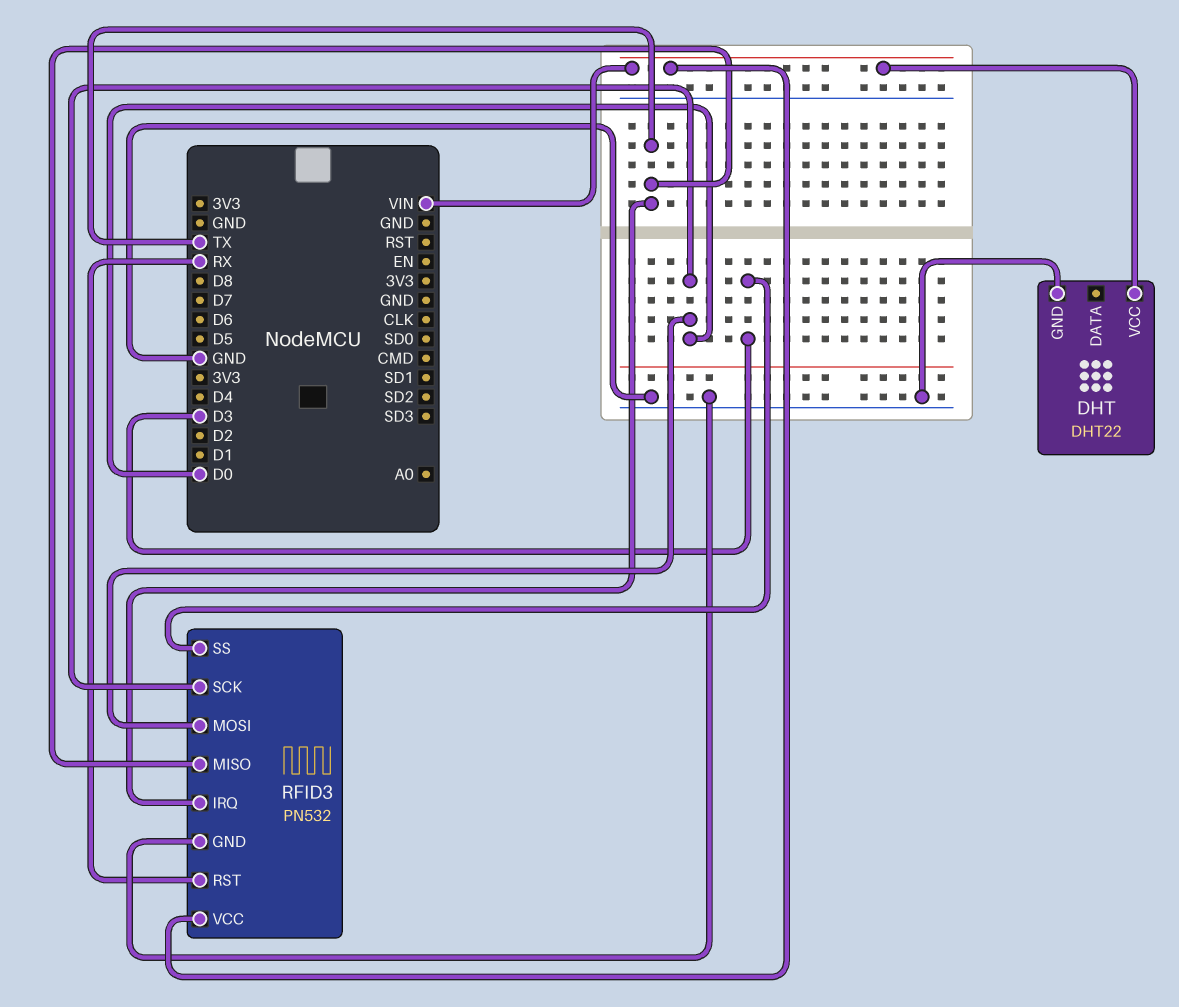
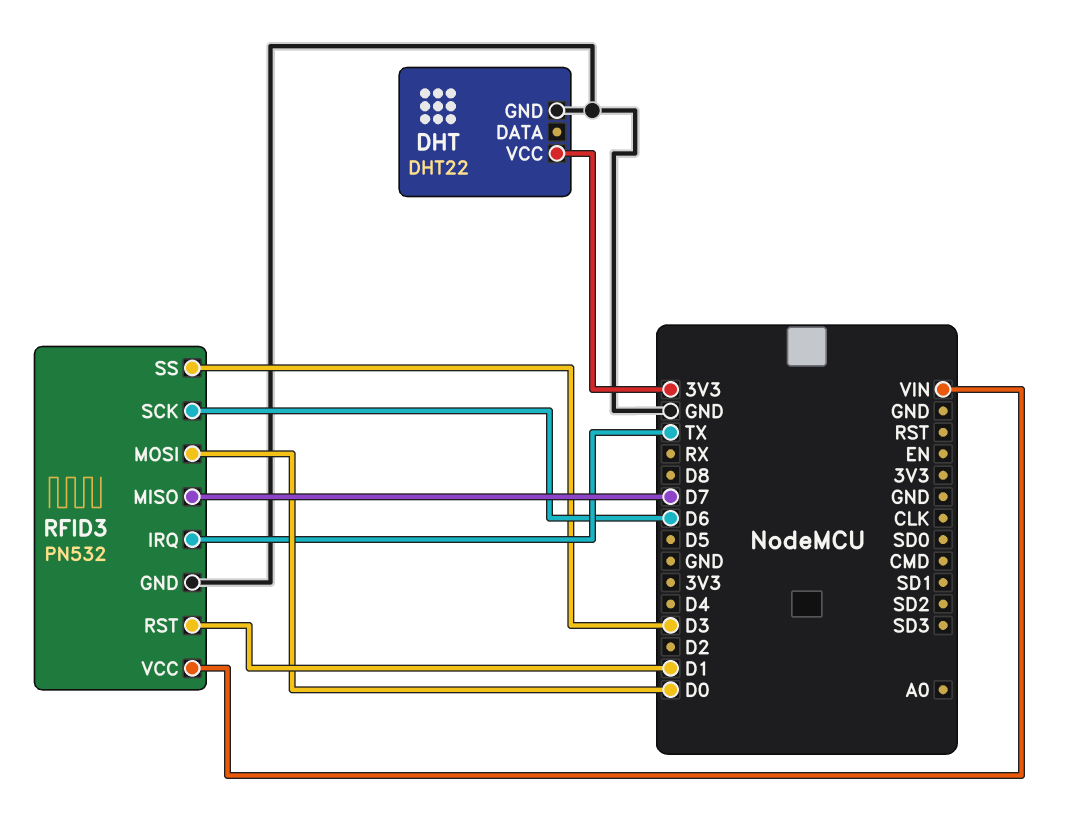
DHT pin VCC: VIN -> 3V3
RFID3 pin MISO: TX -> D7
RFID3 pin RST: RX -> D1
RFID3 pin SCK: D0 -> D6

